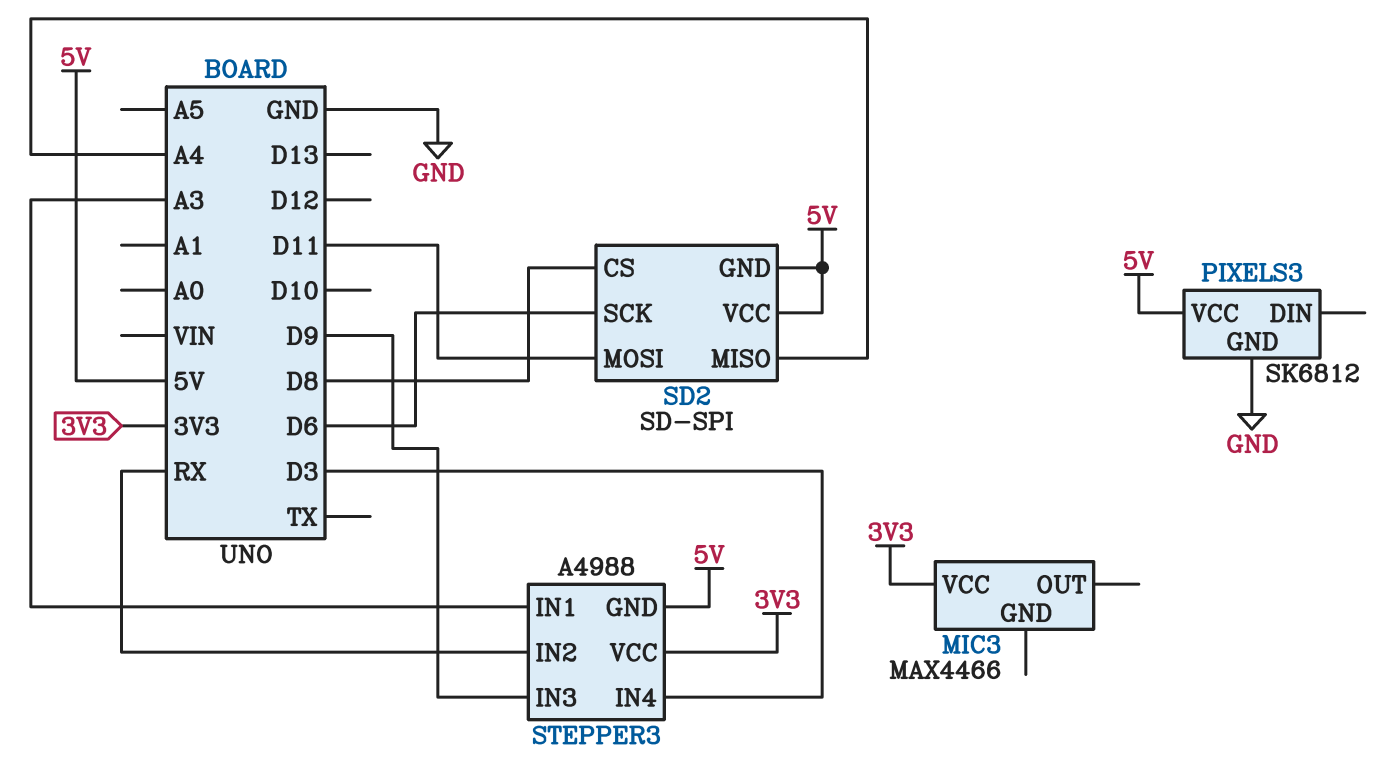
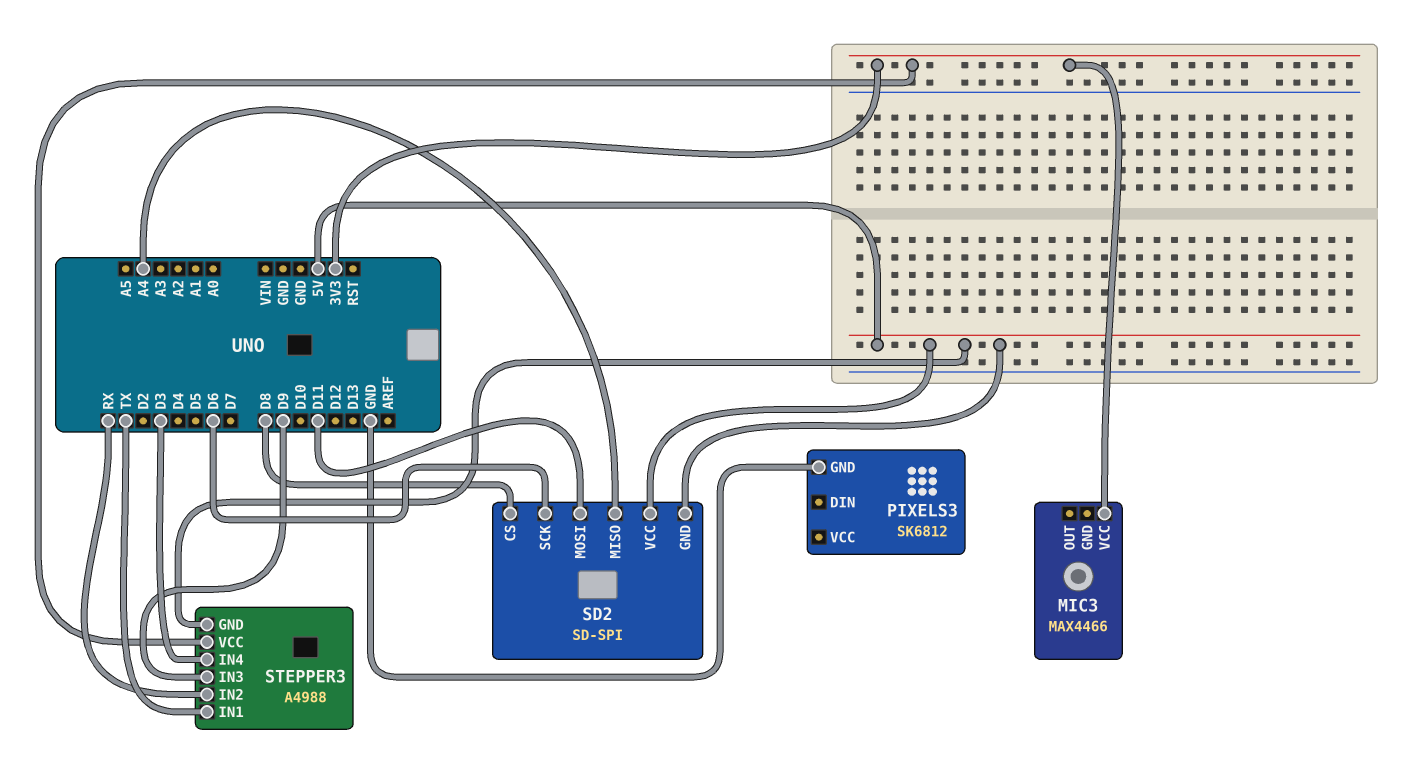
PIXELS3 pin VCC: 5V -> none
STEPPER3 pin IN1: A3 -> TX

